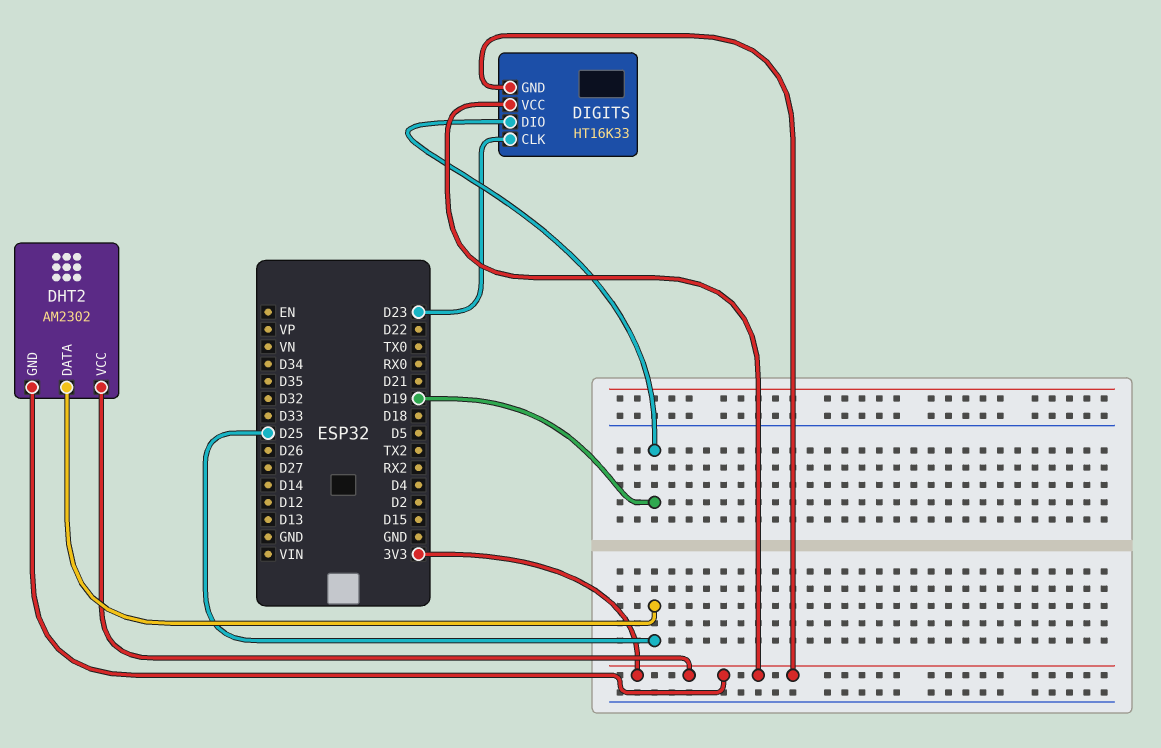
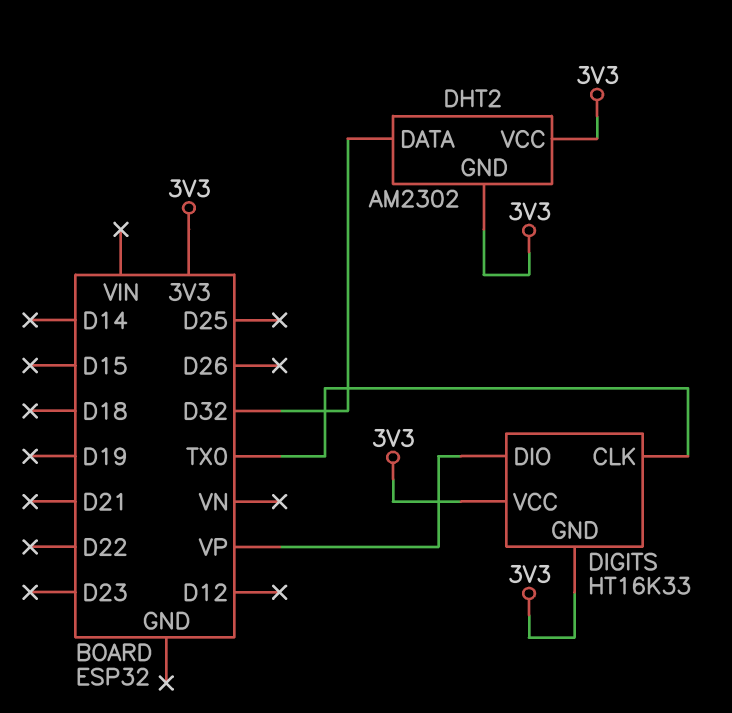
DHT2 pin DATA: D25 -> D32
DIGITS pin CLK: D23 -> TX0
DIGITS pin DIO: D19 -> VP

